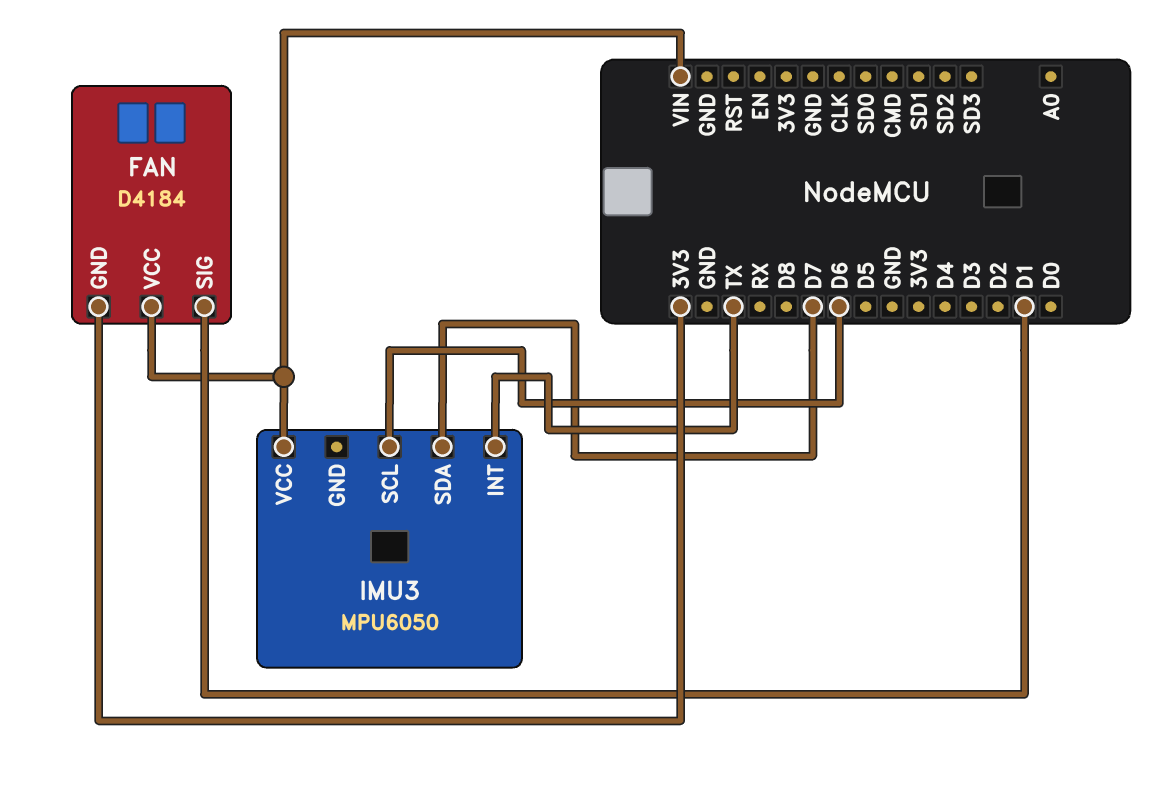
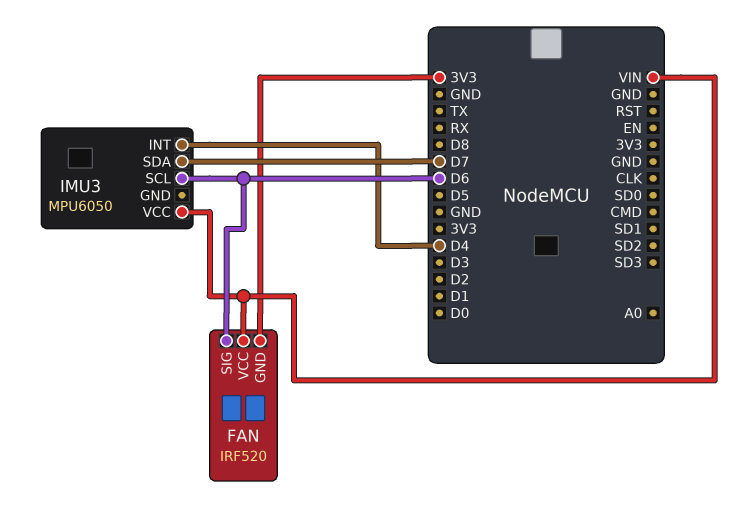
FAN: D4184 -> IRF520
FAN pin SIG: D1 -> D6
IMU3 pin INT: TX -> D4

